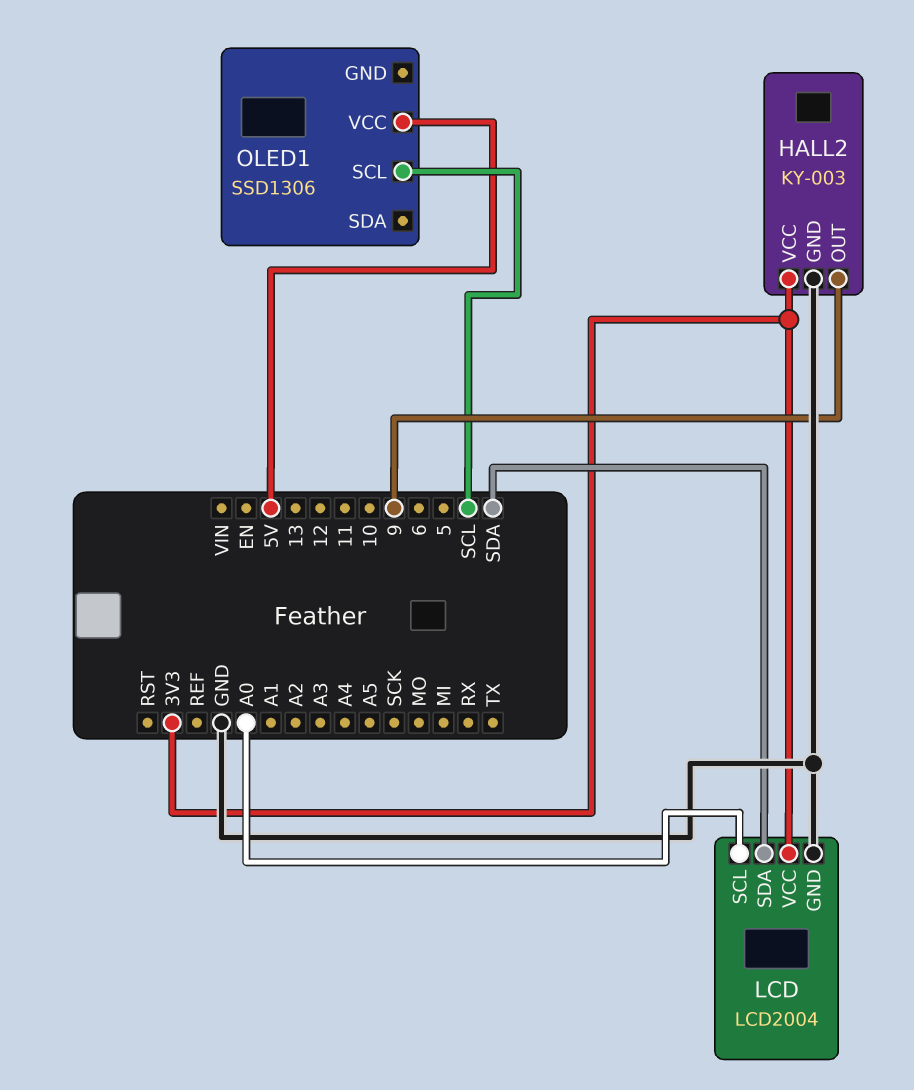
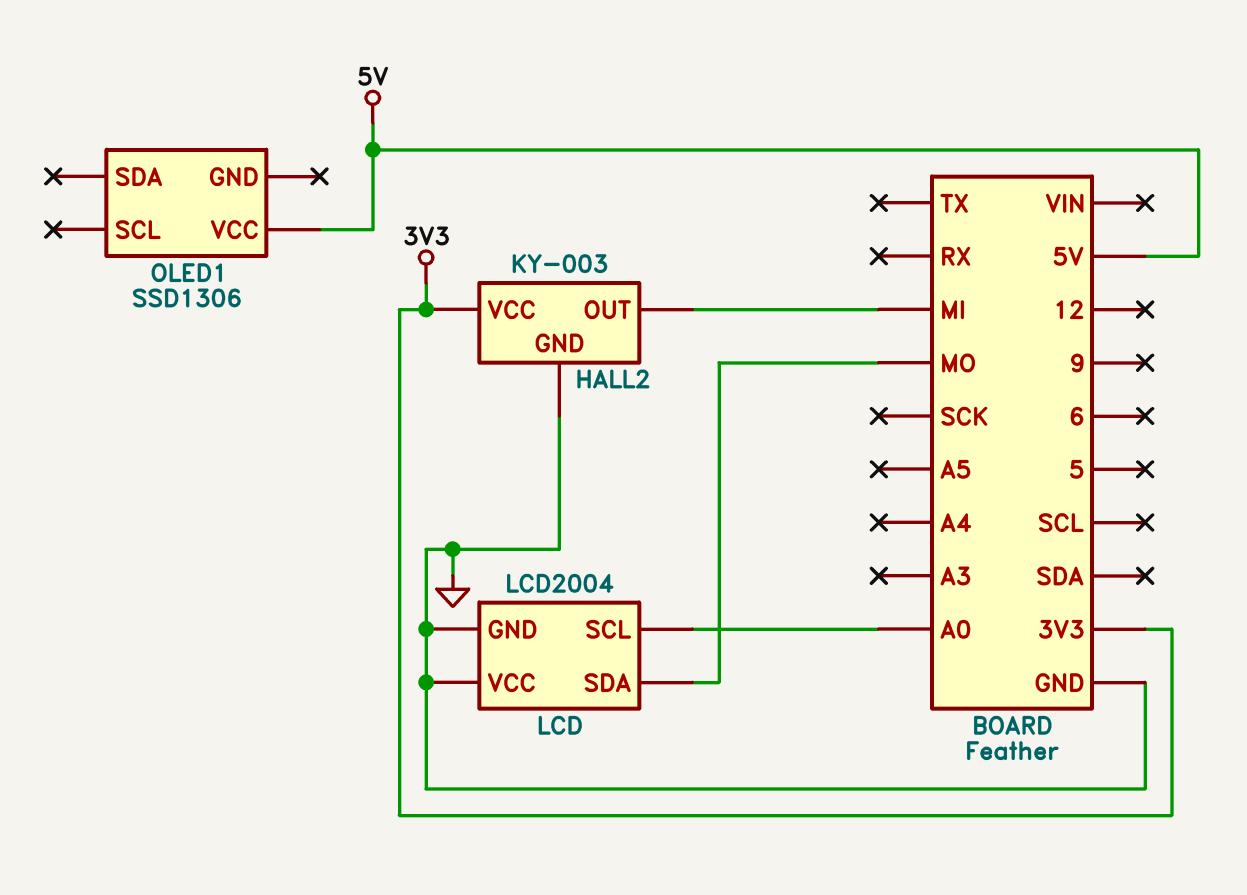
HALL2 pin OUT: 9 -> MI
LCD pin SDA: SDA -> MO
LCD pin VCC: 3V3 -> GND
OLED1 pin SCL: SCL -> none

